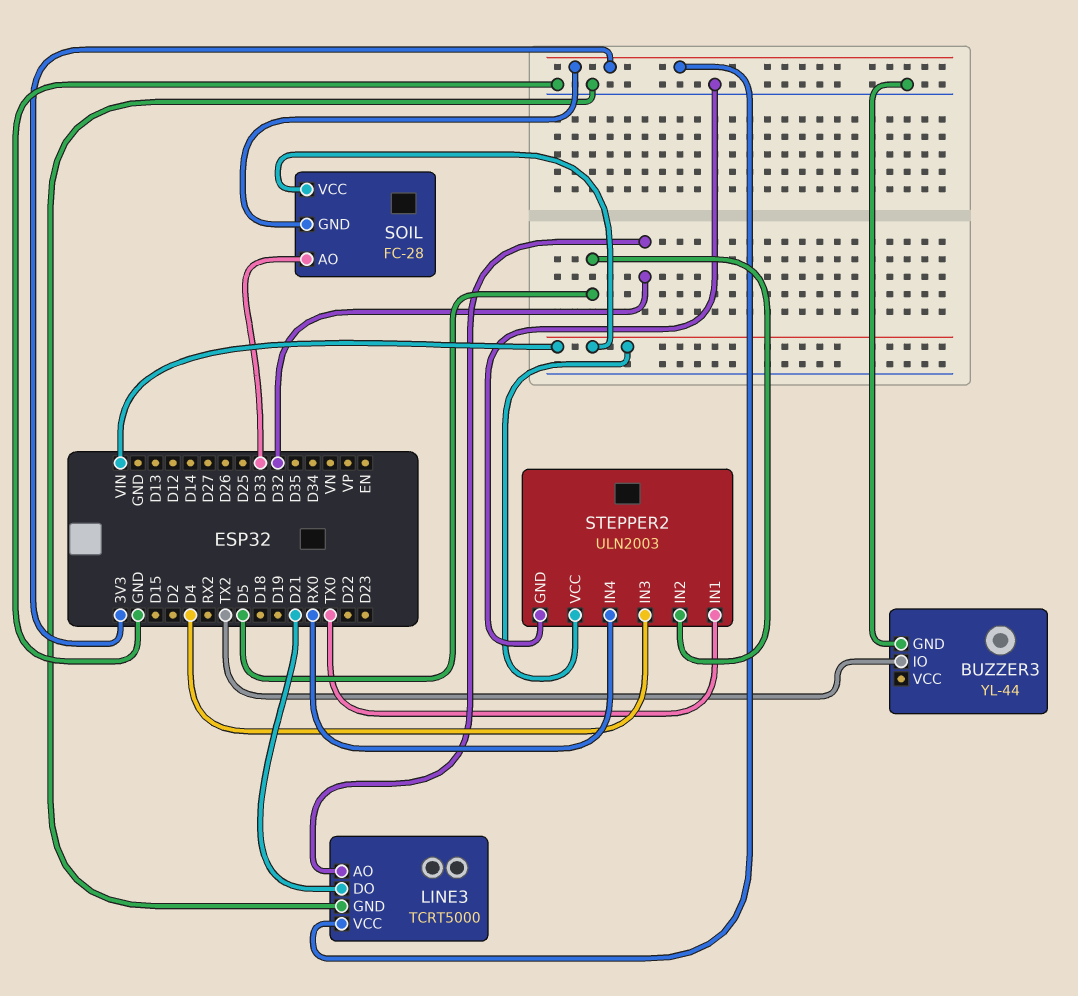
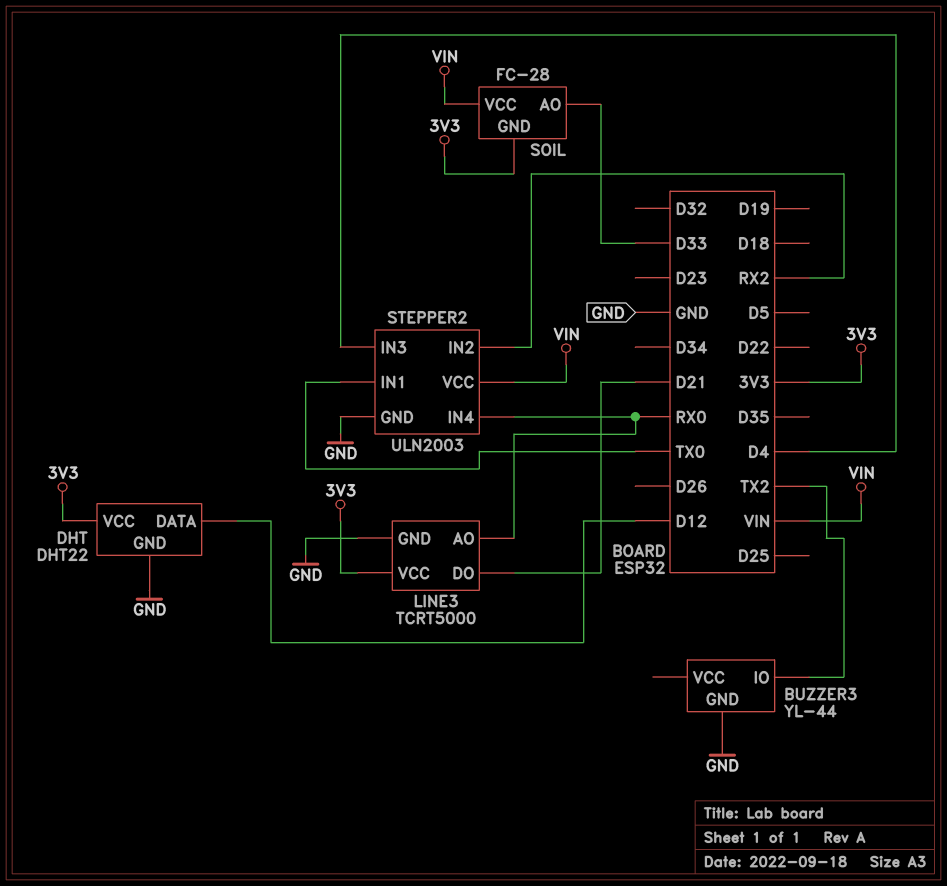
DHT: none -> DHT22
DHT pin DATA: none -> D12
DHT pin GND: none -> GND
DHT pin VCC: none -> 3V3
LINE3 pin AO: D32 -> RX0
STEPPER2 pin IN2: D5 -> RX2

